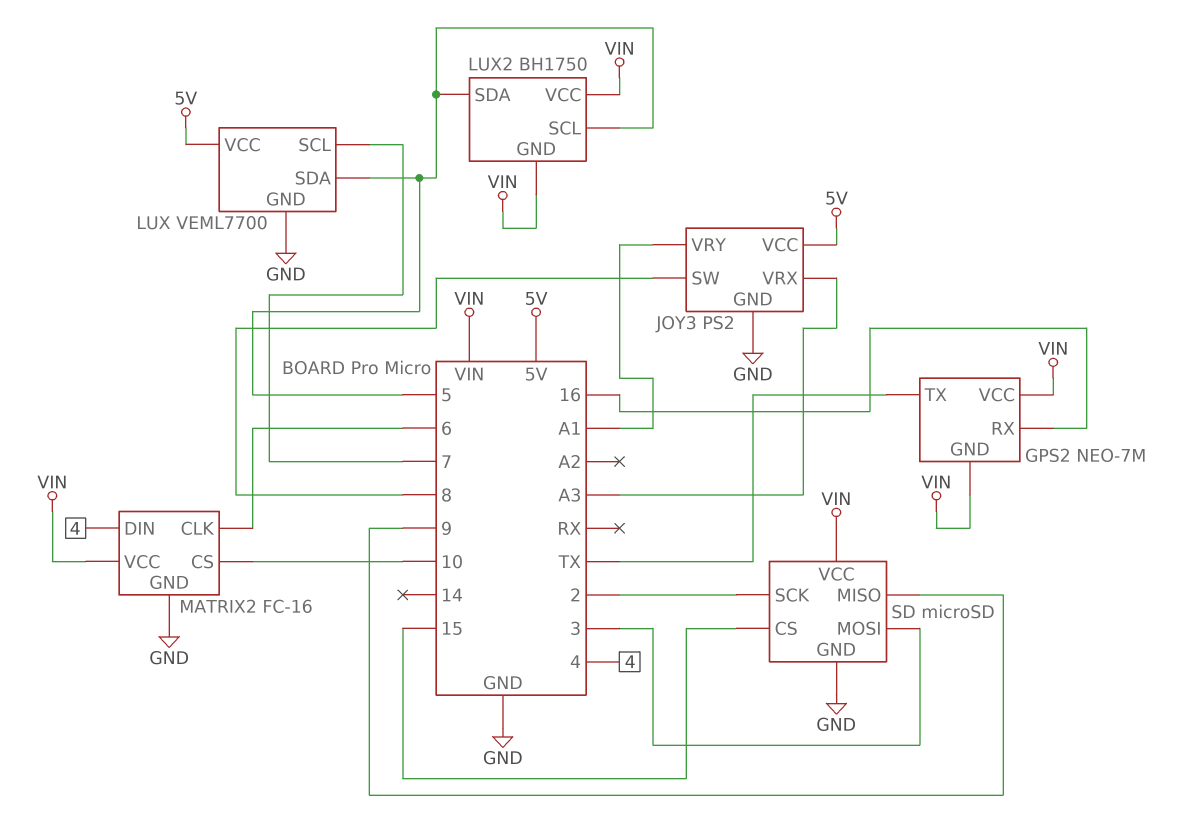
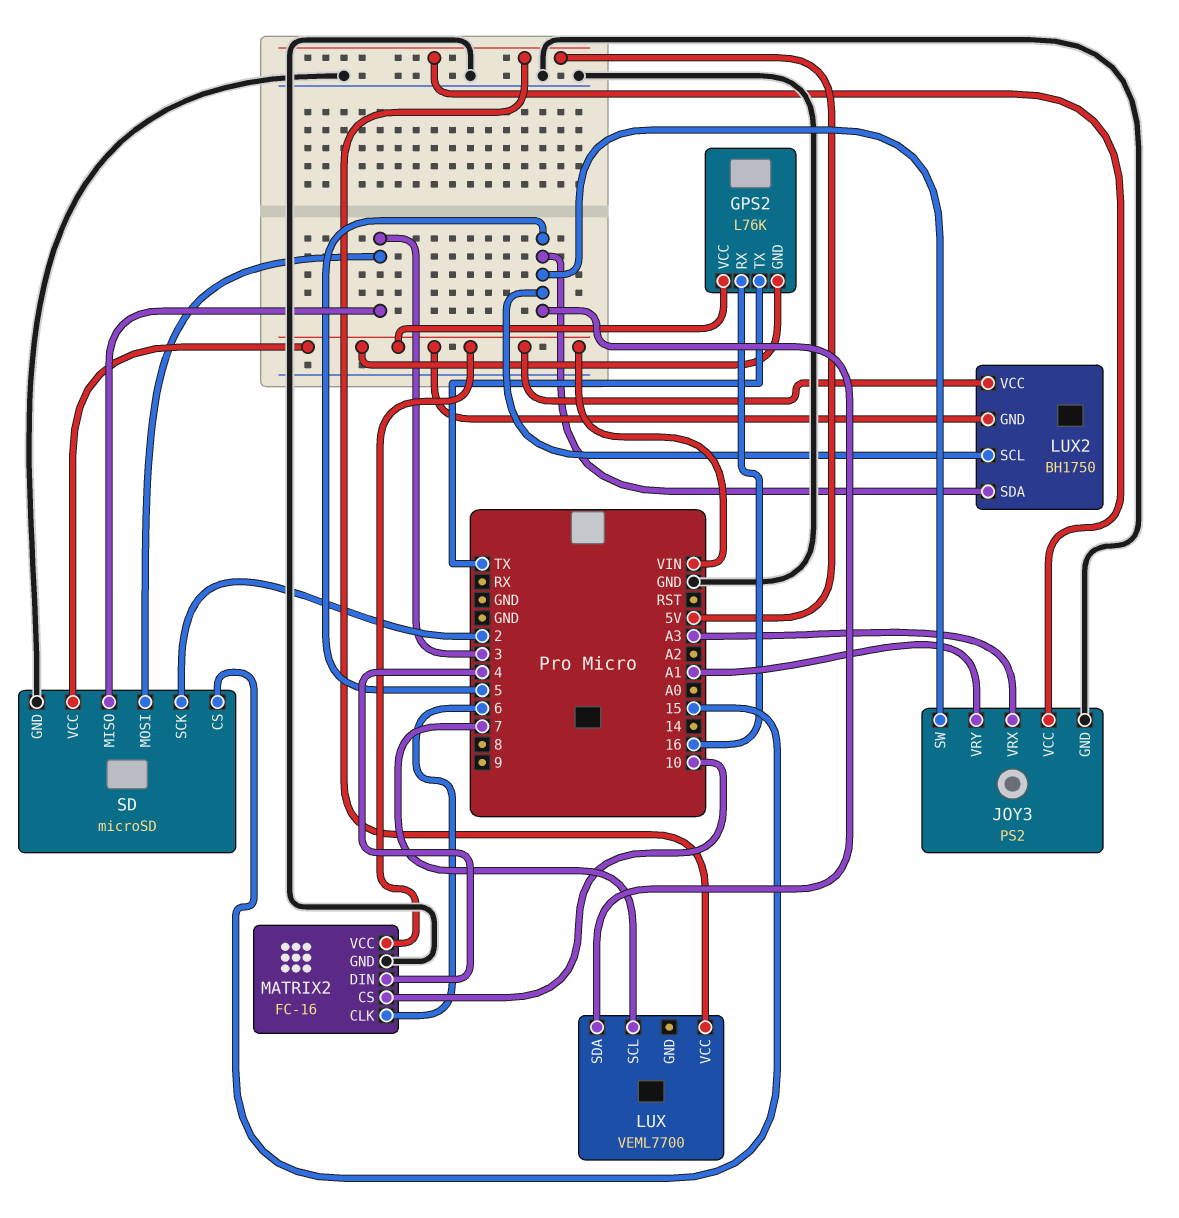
GPS2: NEO-7M -> L76K
JOY3 pin SW: 8 -> 5
LUX pin GND: GND -> none
SD pin MISO: 9 -> 3

